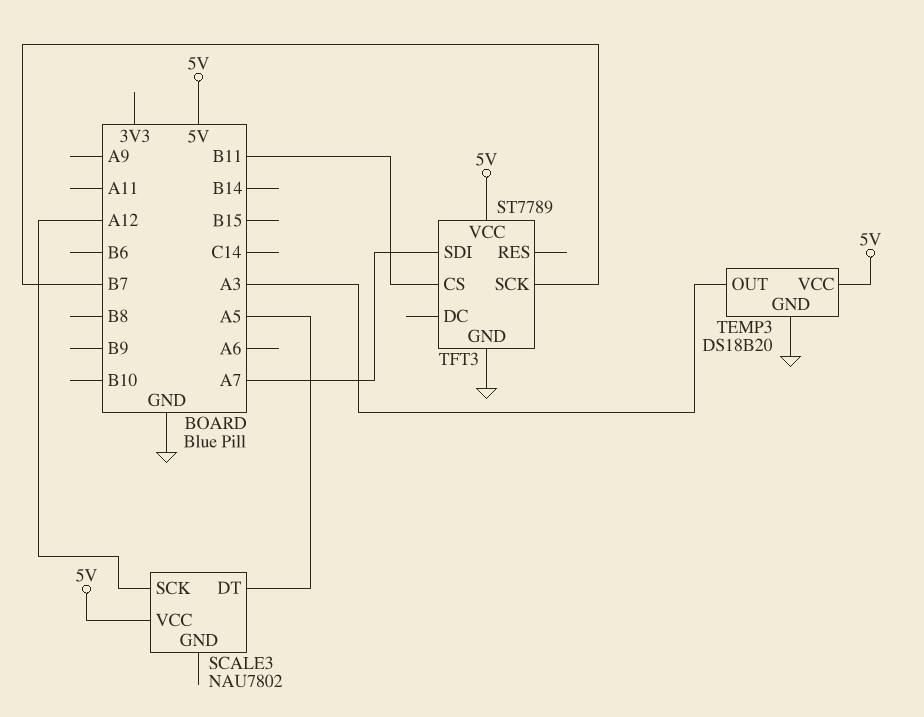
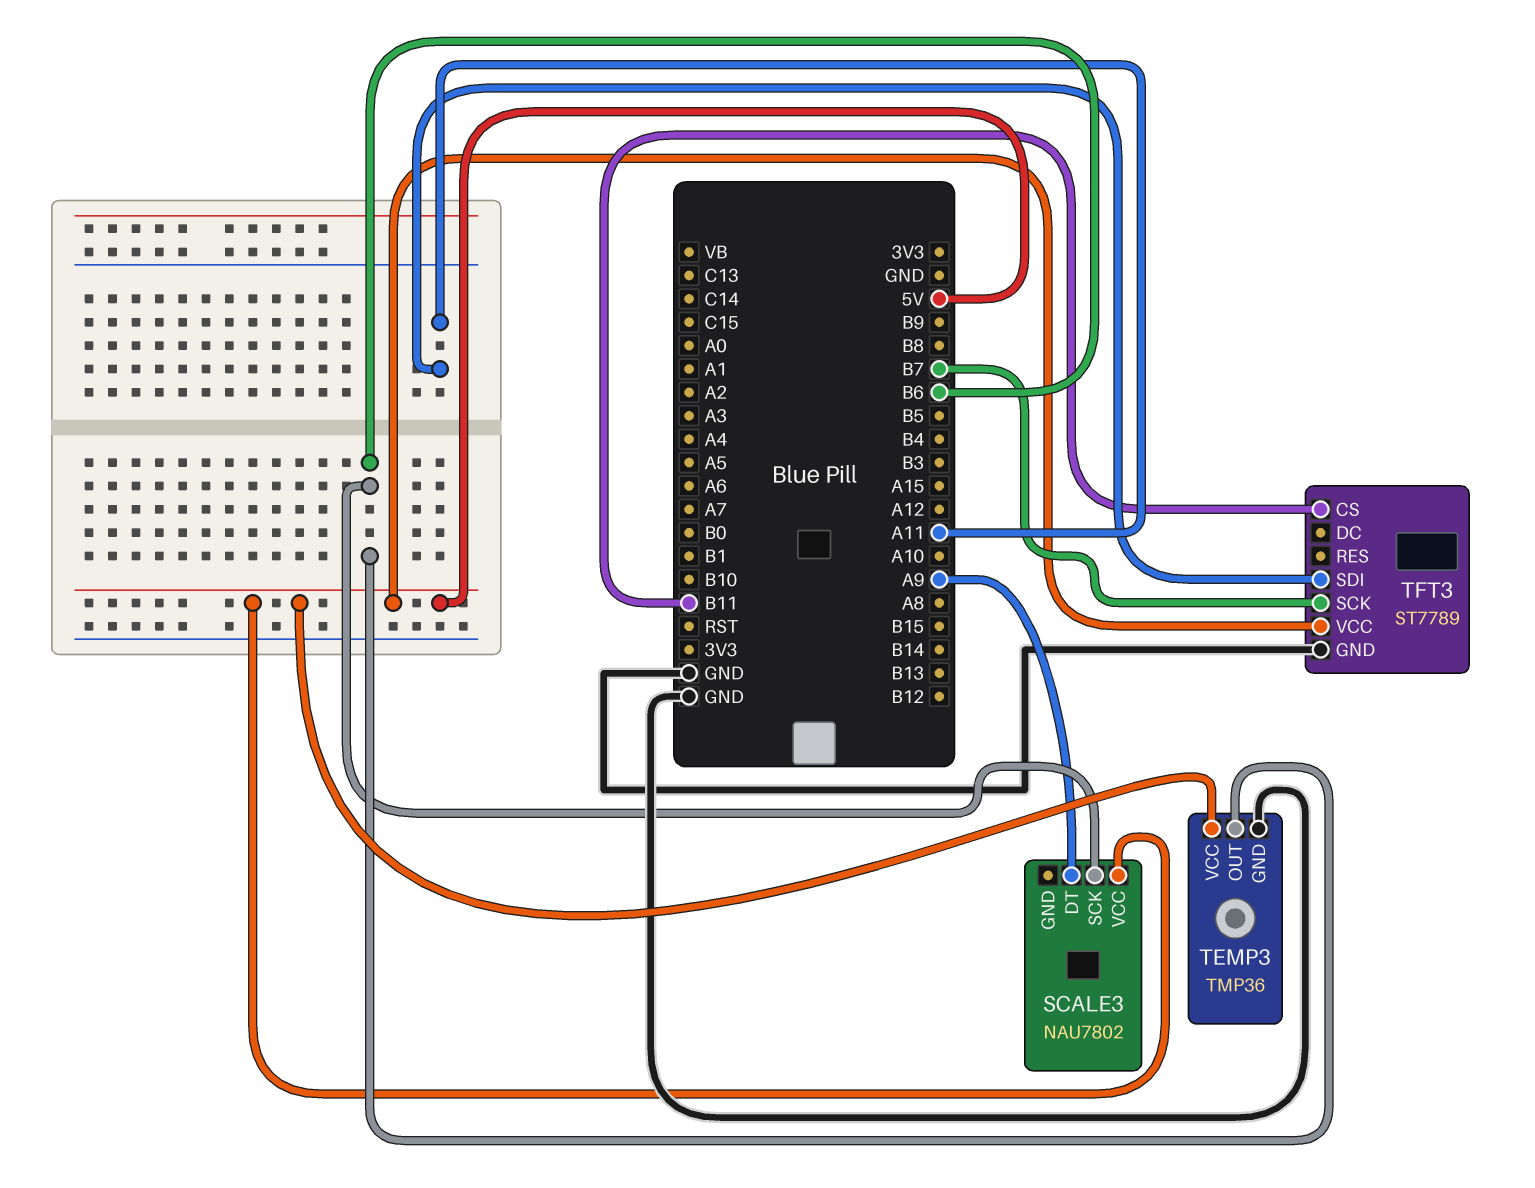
SCALE3 pin DT: A5 -> A9
SCALE3 pin SCK: A12 -> B6
TEMP3: DS18B20 -> TMP36
TEMP3 pin OUT: A3 -> B6
TFT3 pin SDI: A7 -> A11

